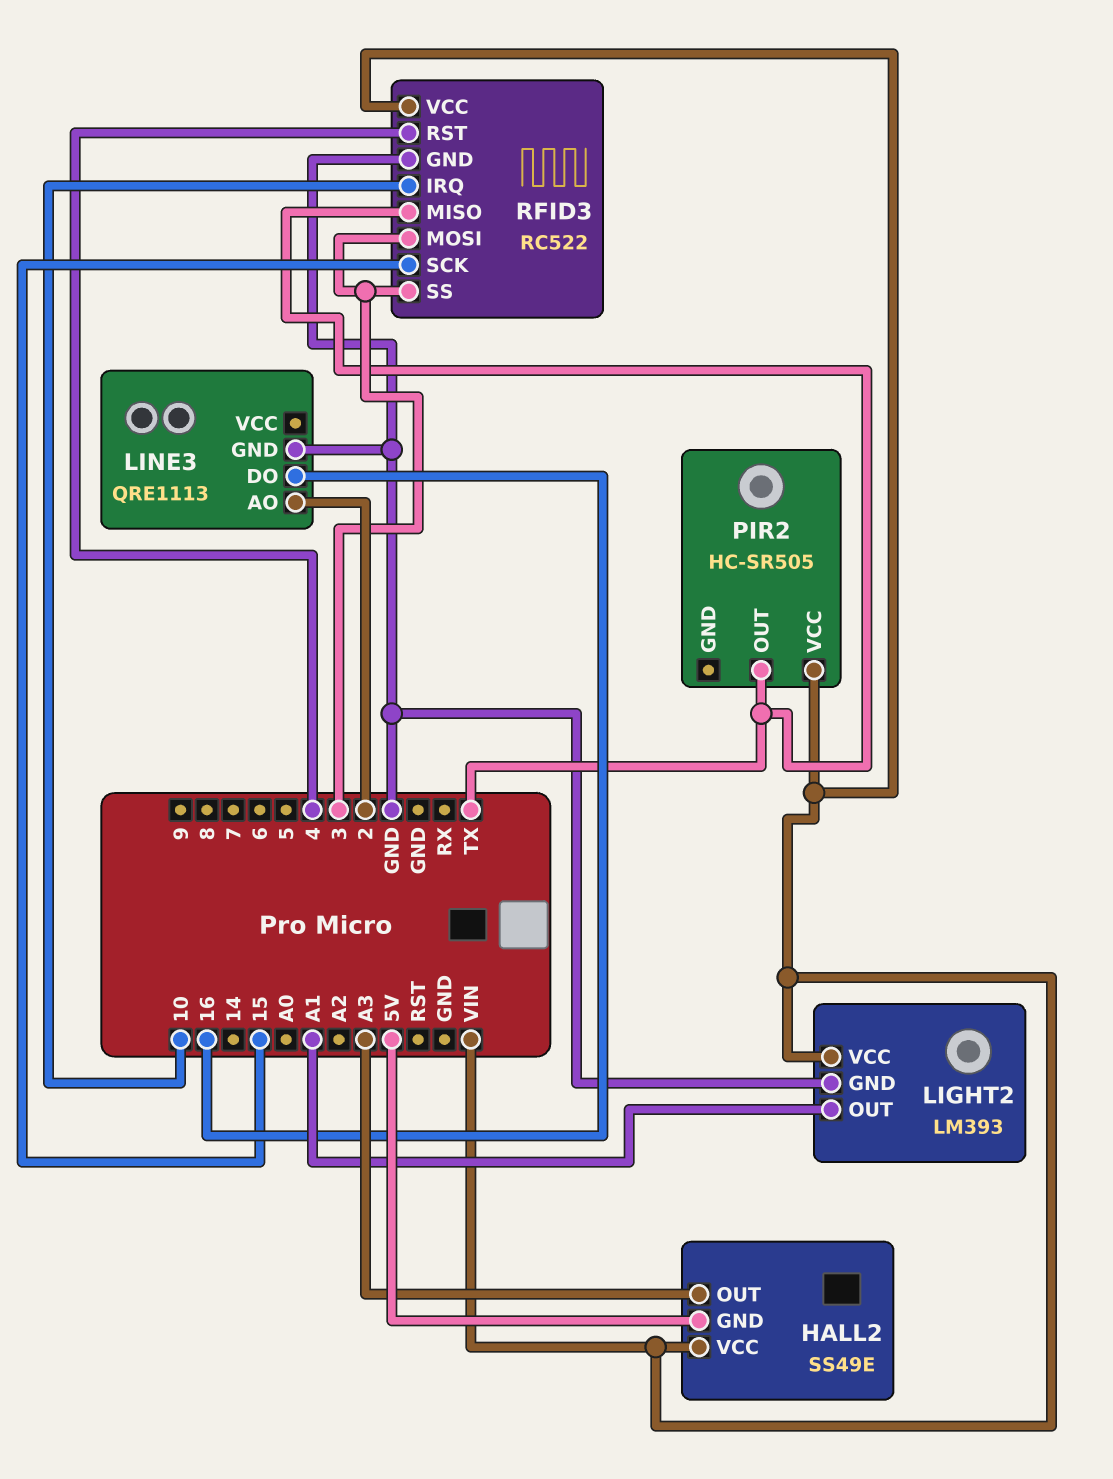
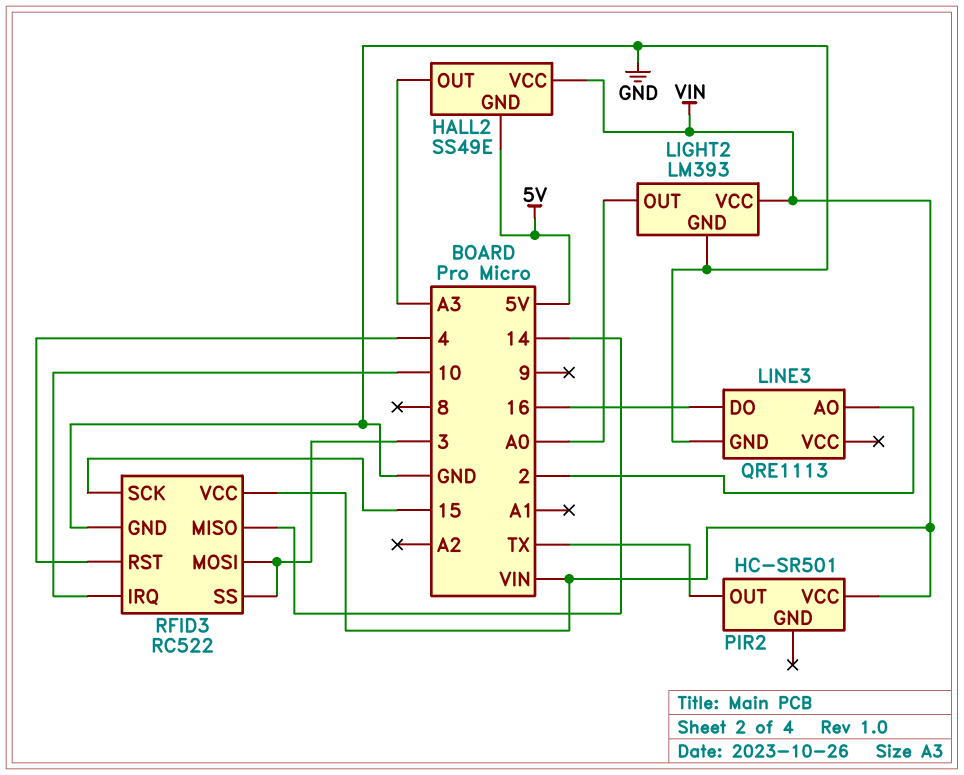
LIGHT2 pin OUT: A1 -> A0
PIR2: HC-SR505 -> HC-SR501
RFID3 pin MISO: TX -> 14

